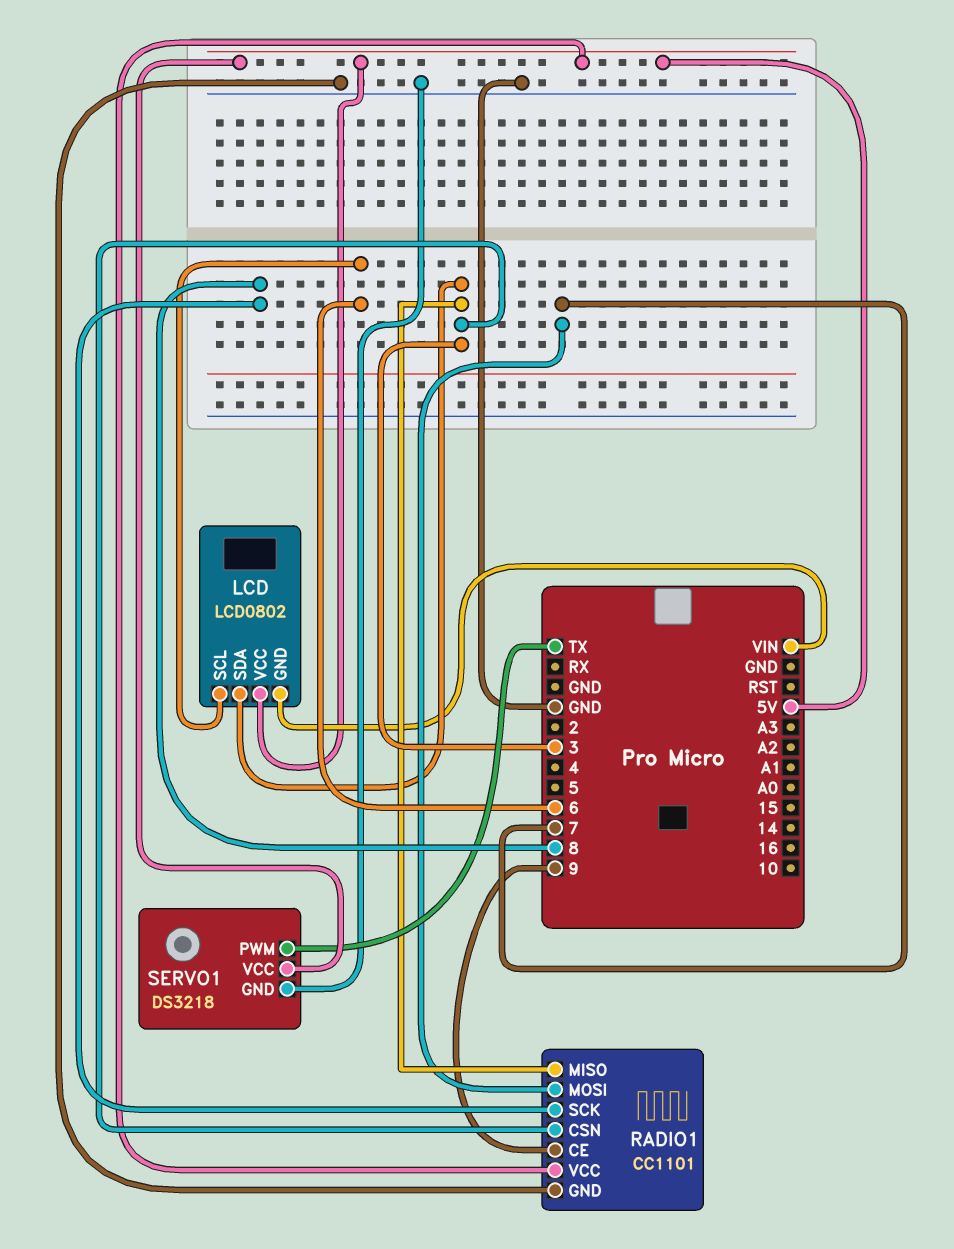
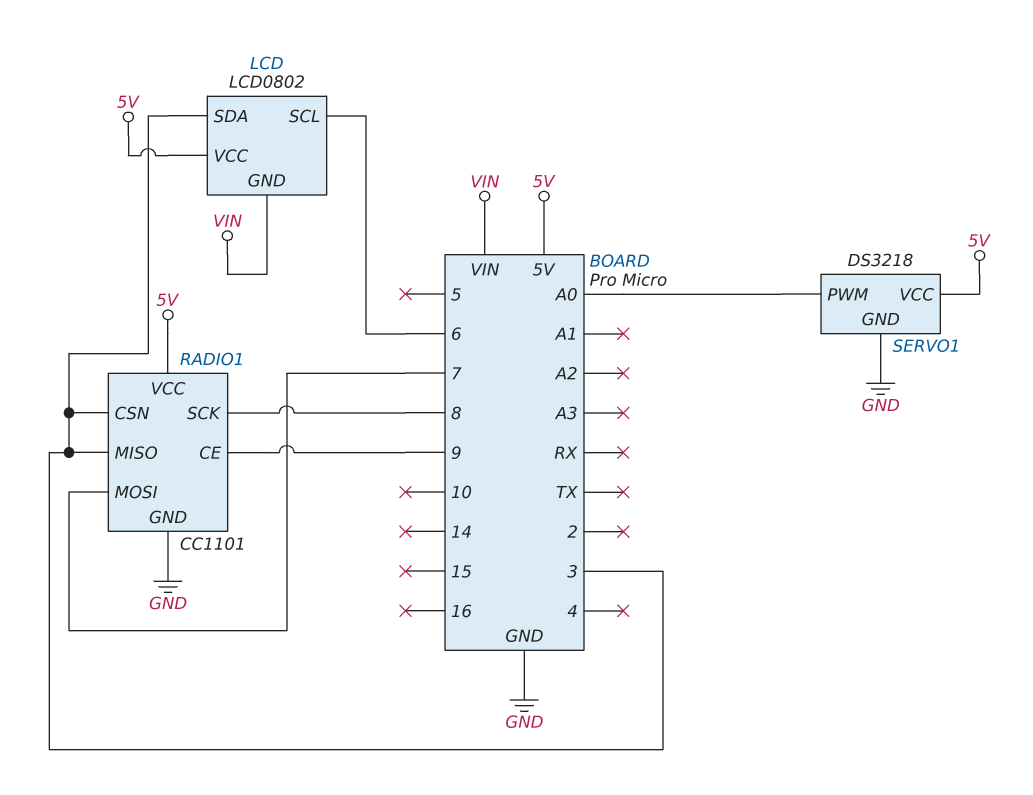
SERVO1 pin PWM: TX -> A0

